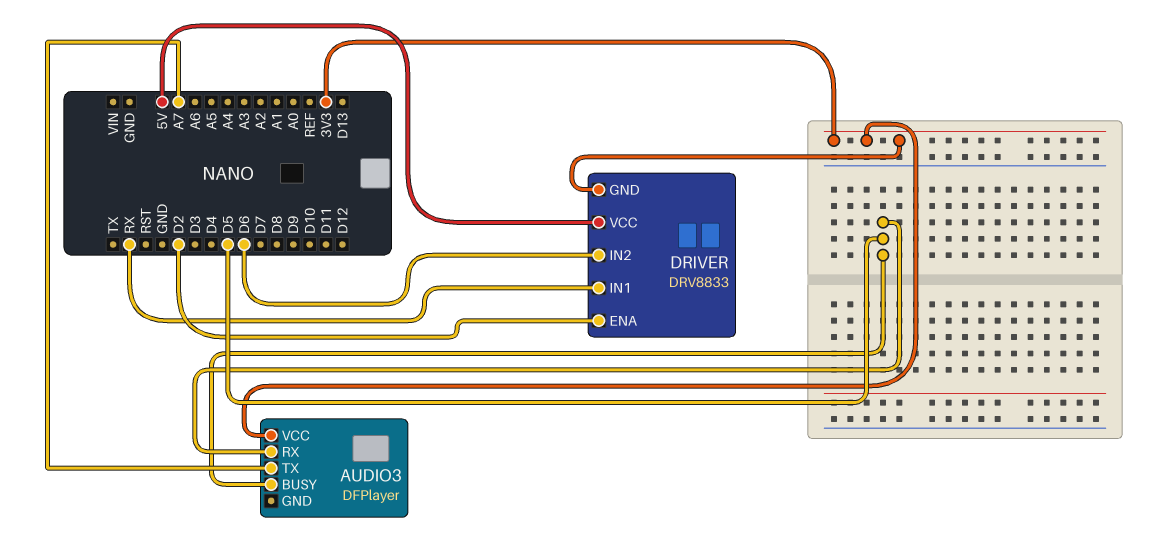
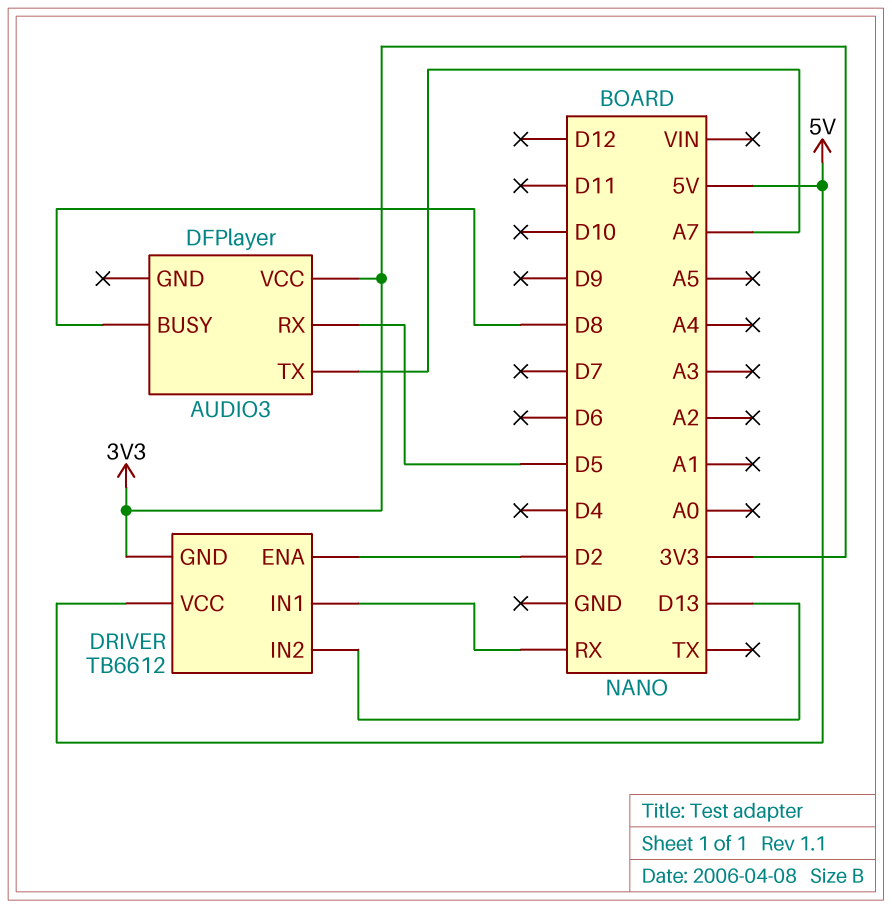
AUDIO3 pin BUSY: D5 -> D8
DRIVER: DRV8833 -> TB6612
DRIVER pin IN2: D6 -> D13

